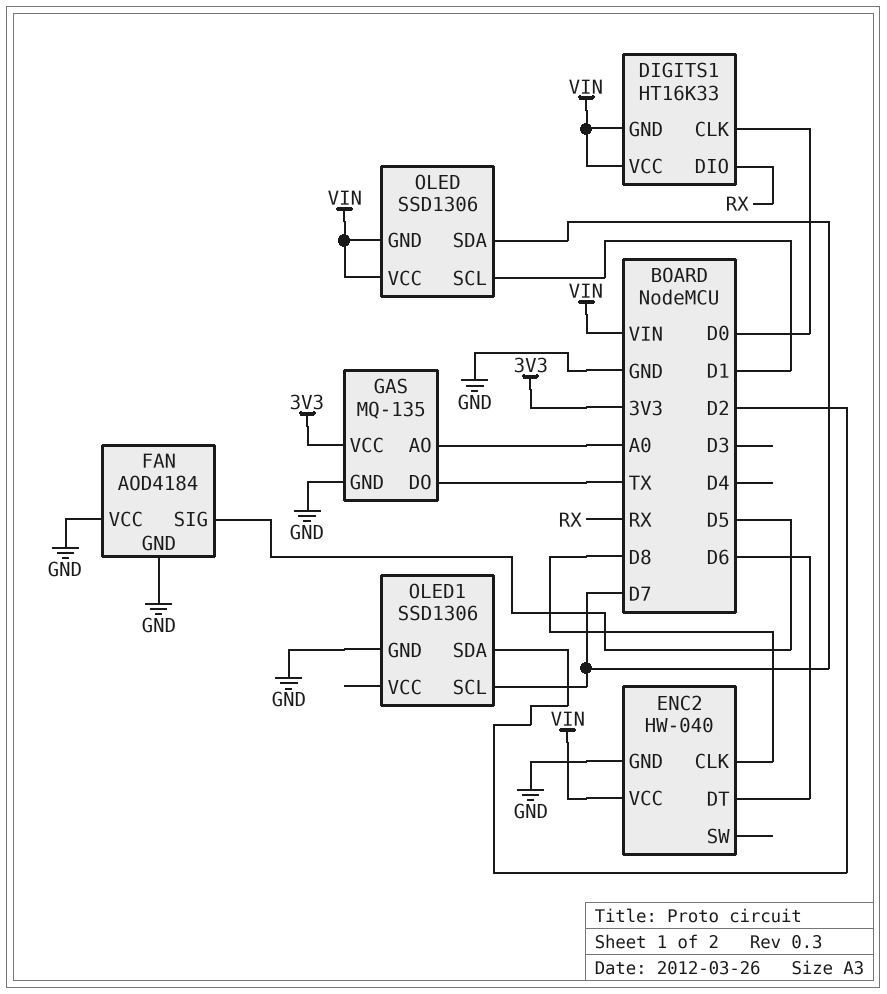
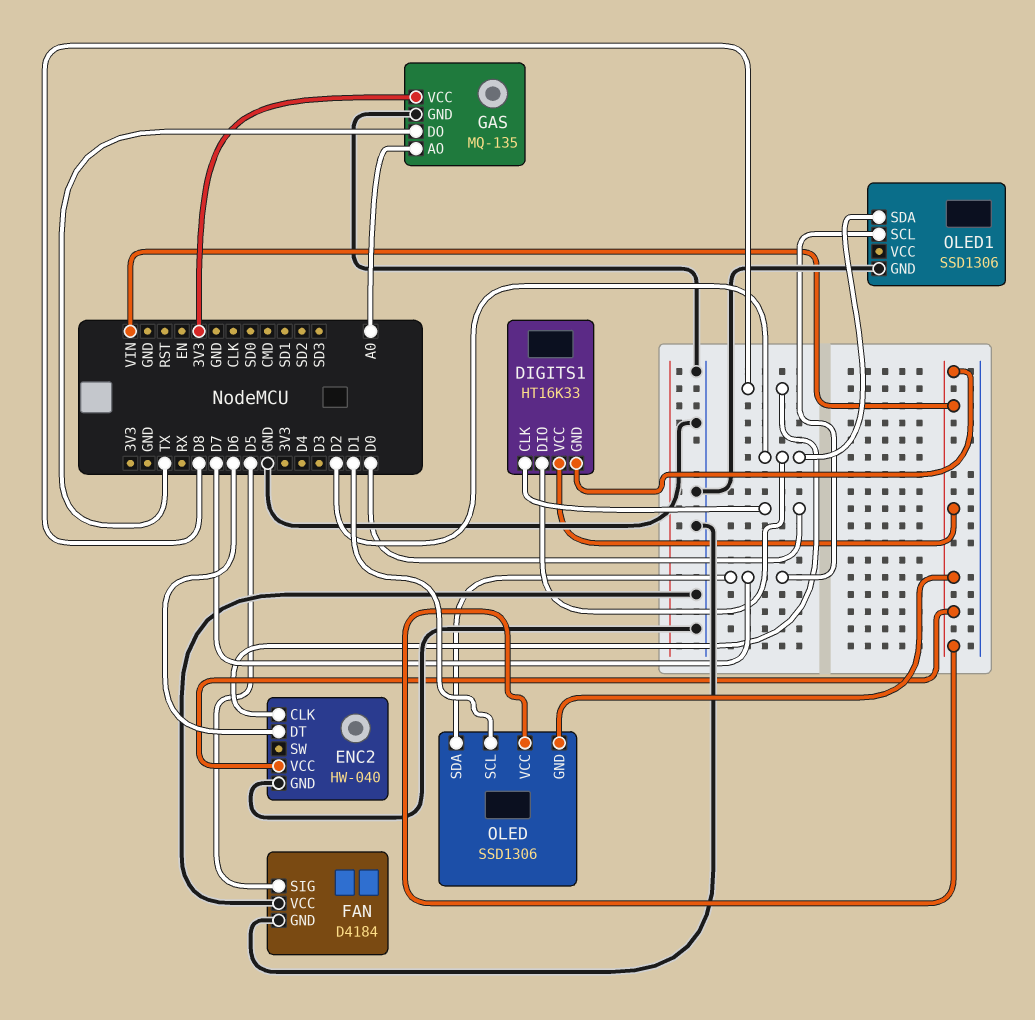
DIGITS1 pin DIO: RX -> D2
FAN: AOD4184 -> D4184

